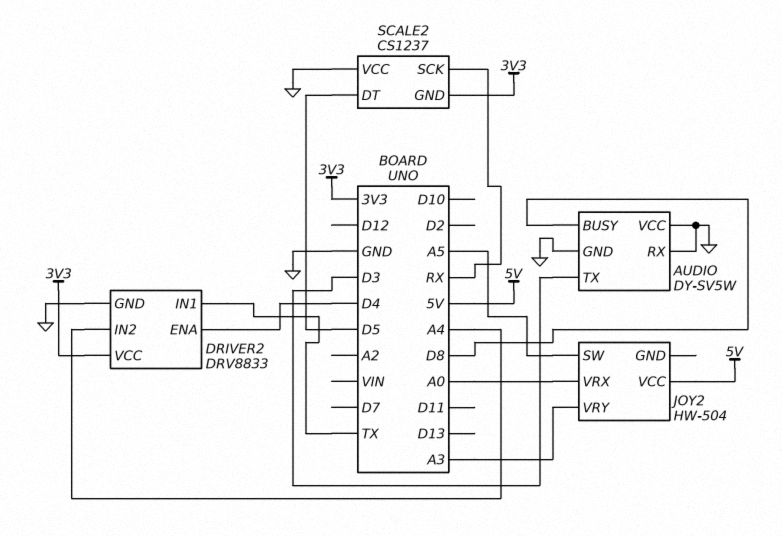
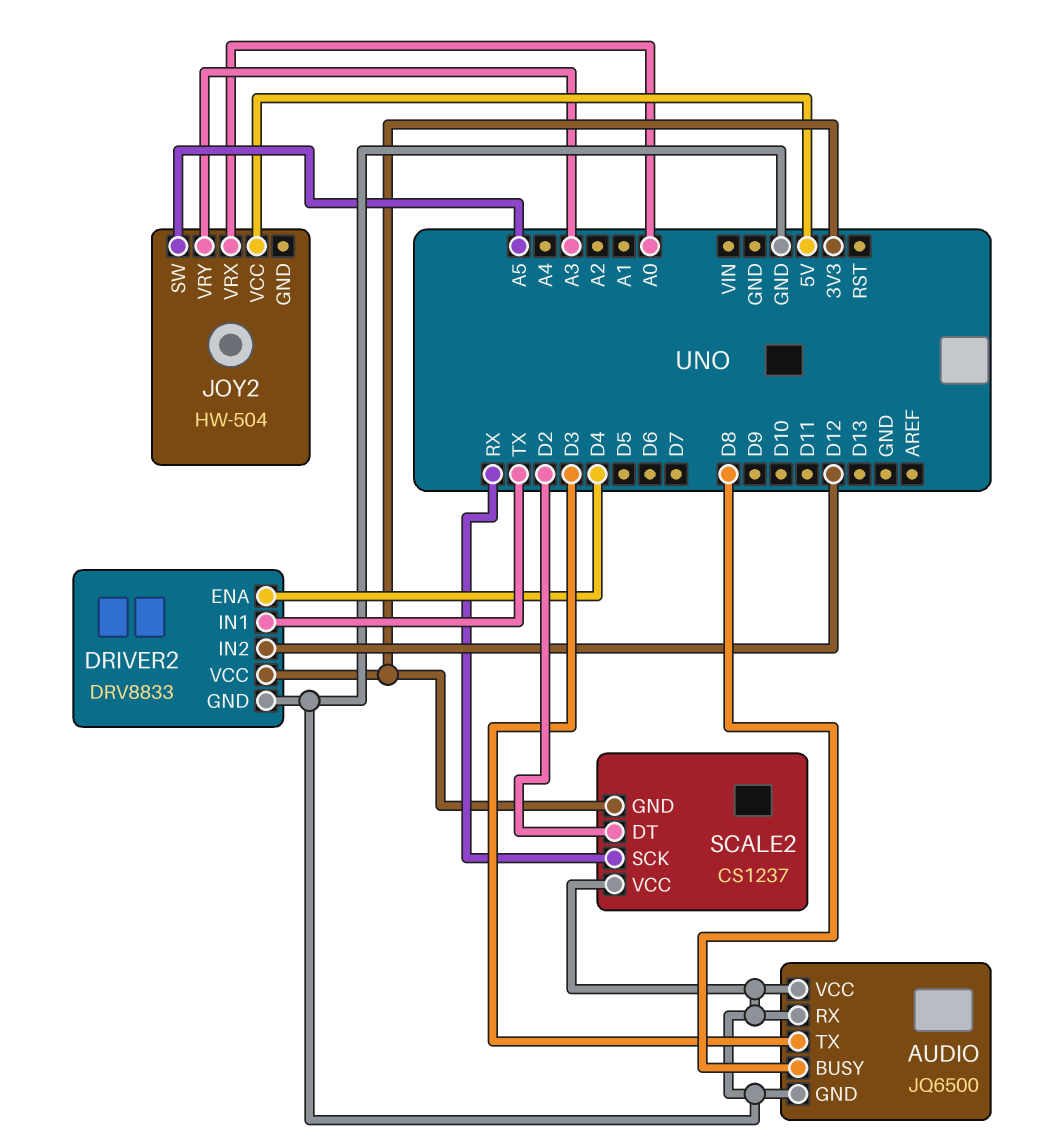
AUDIO: DY-SV5W -> JQ6500
DRIVER2 pin IN2: A4 -> D12
SCALE2 pin DT: D5 -> D2

